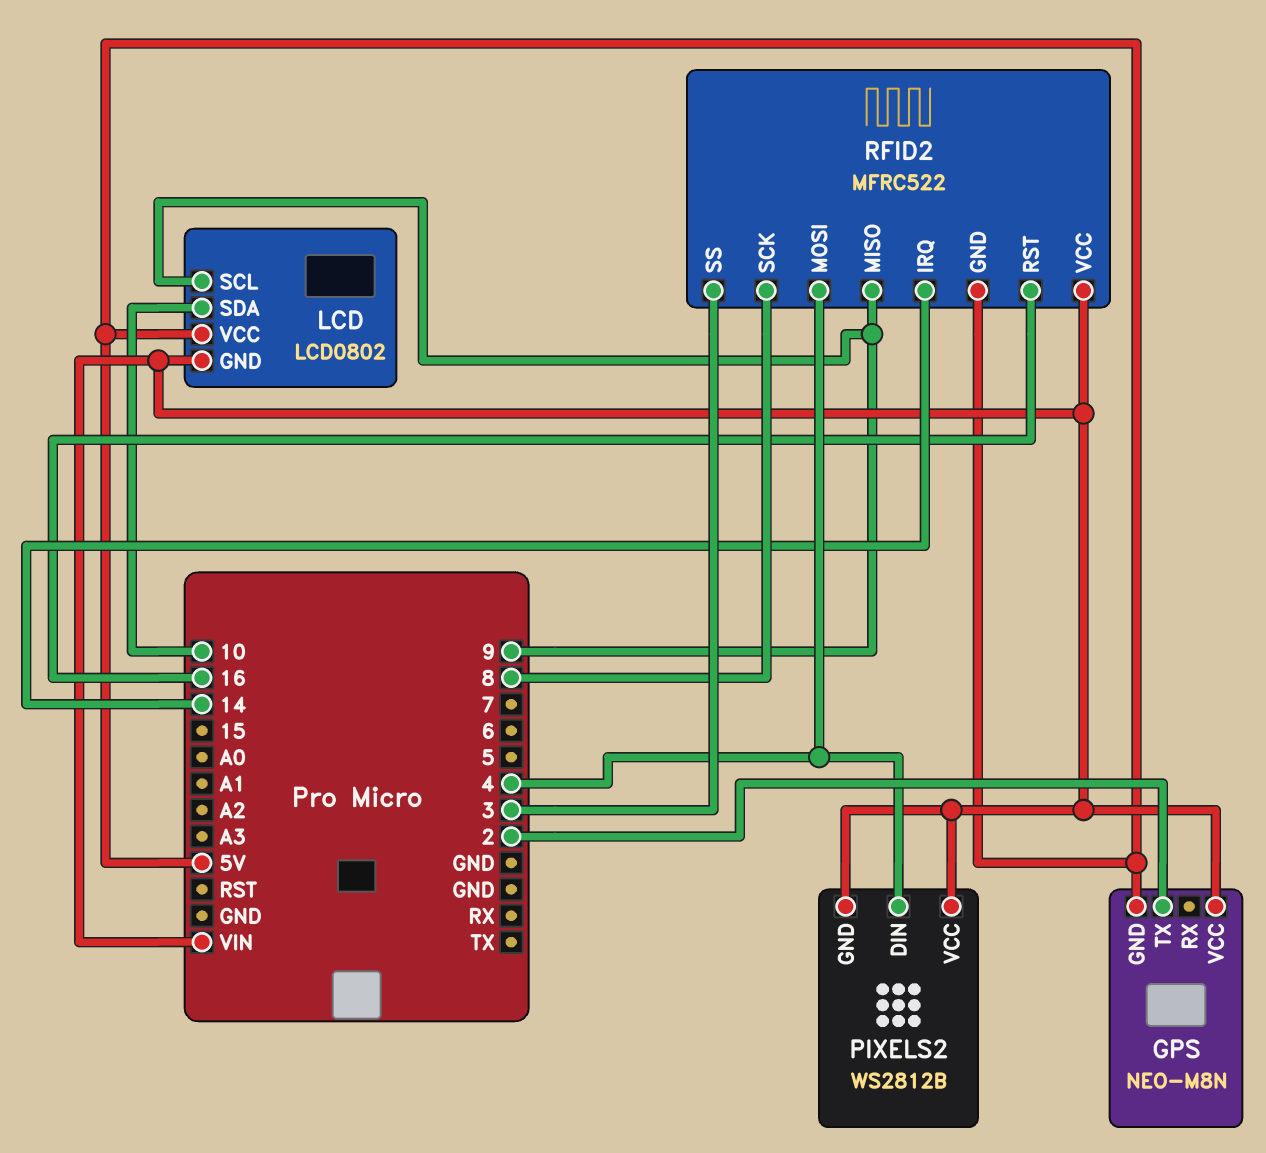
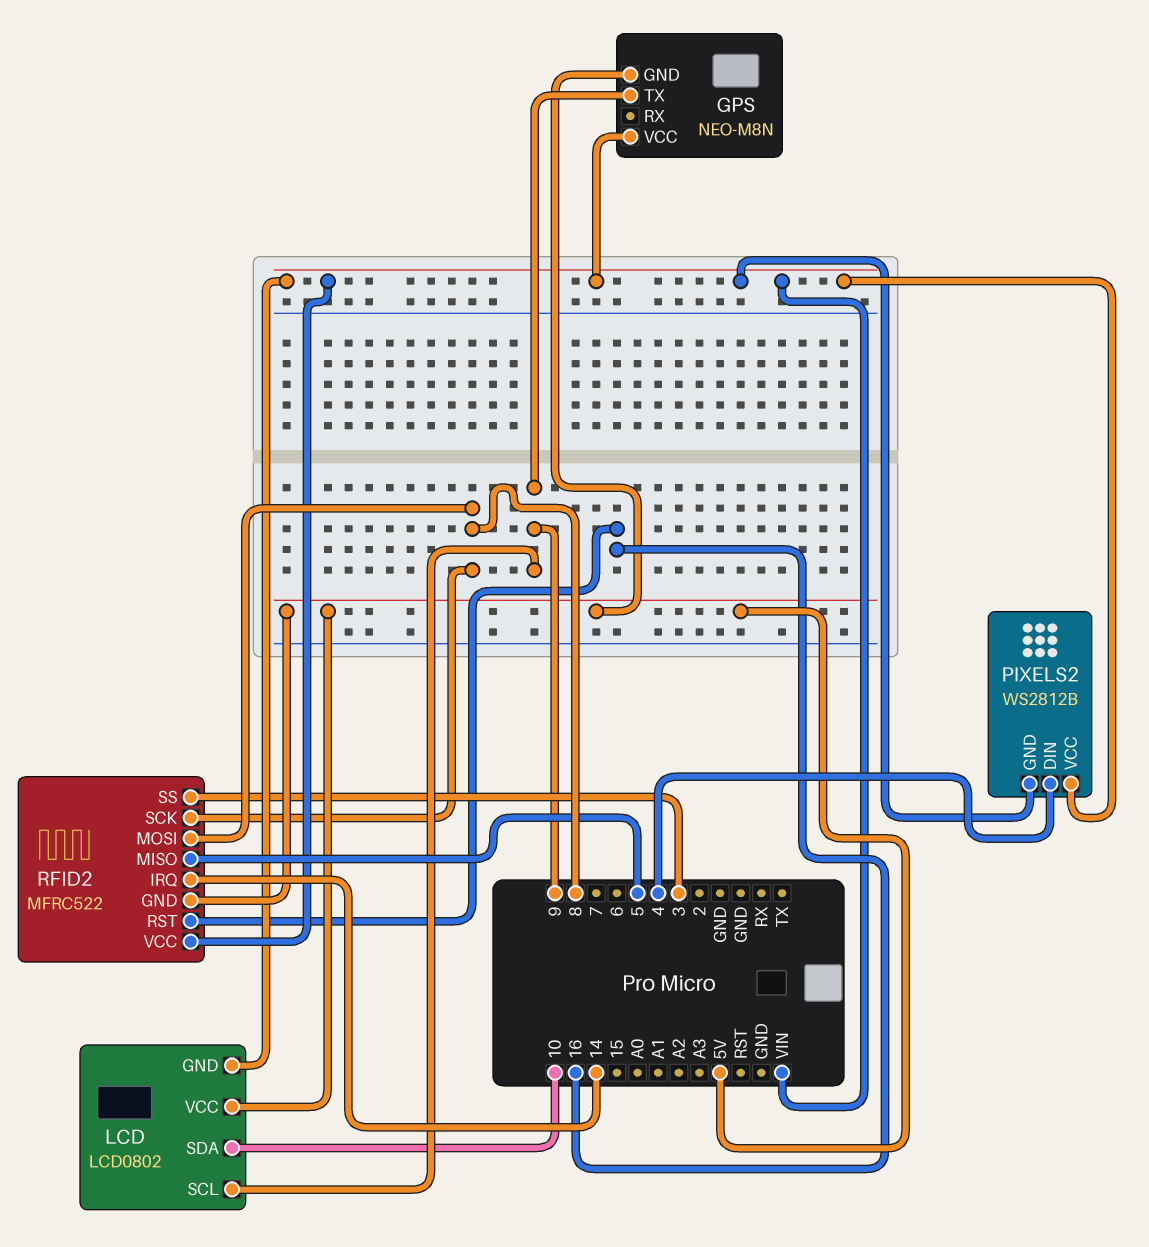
GPS pin TX: 2 -> 9
RFID2 pin MISO: 9 -> 5
RFID2 pin MOSI: 4 -> 8

